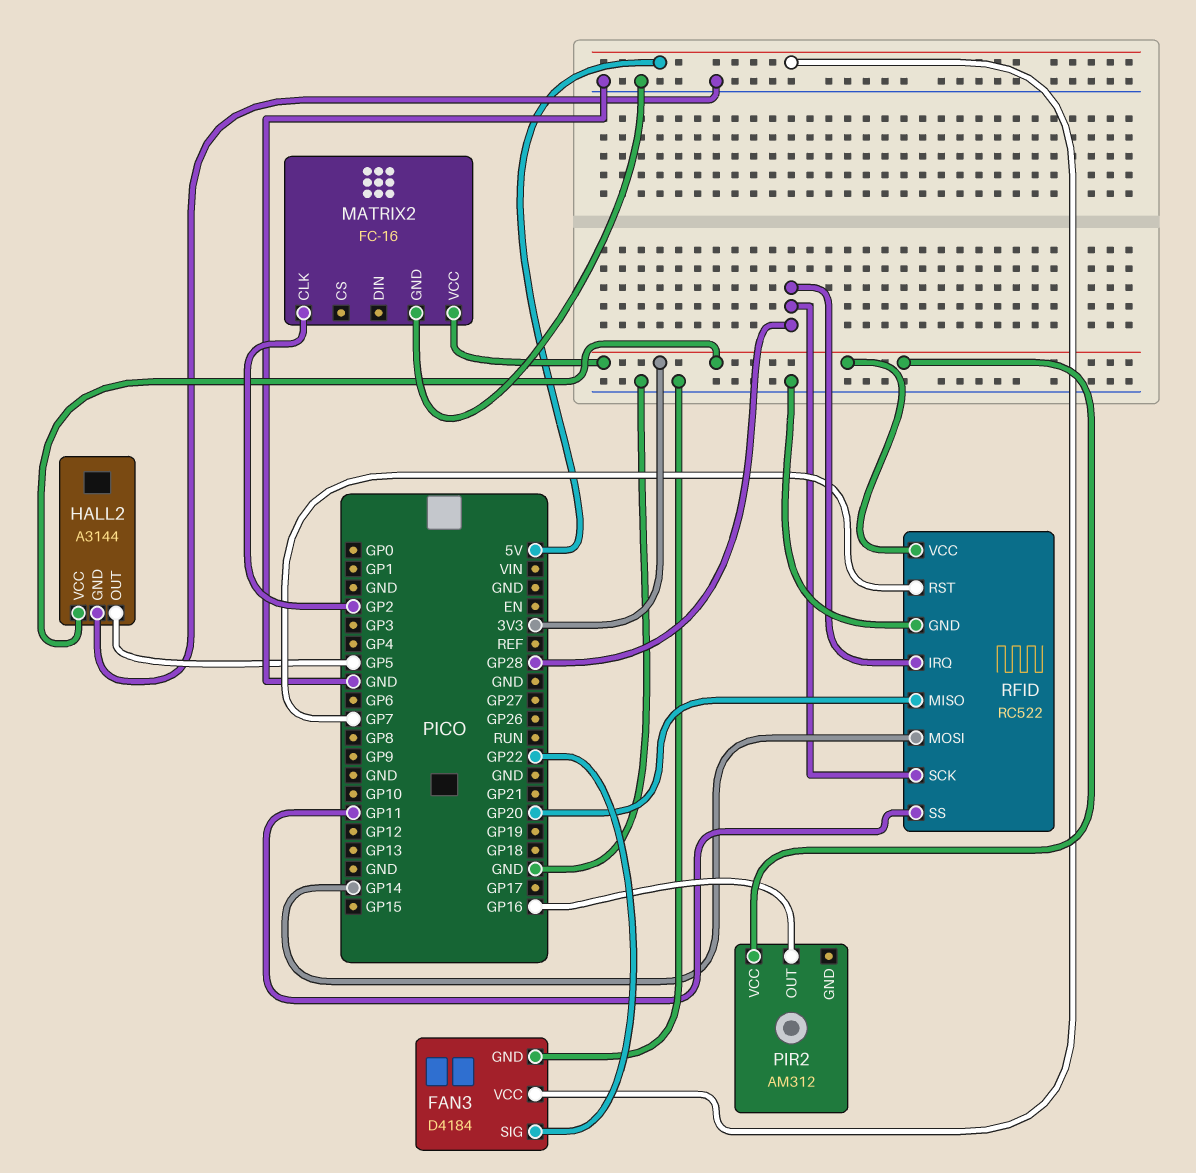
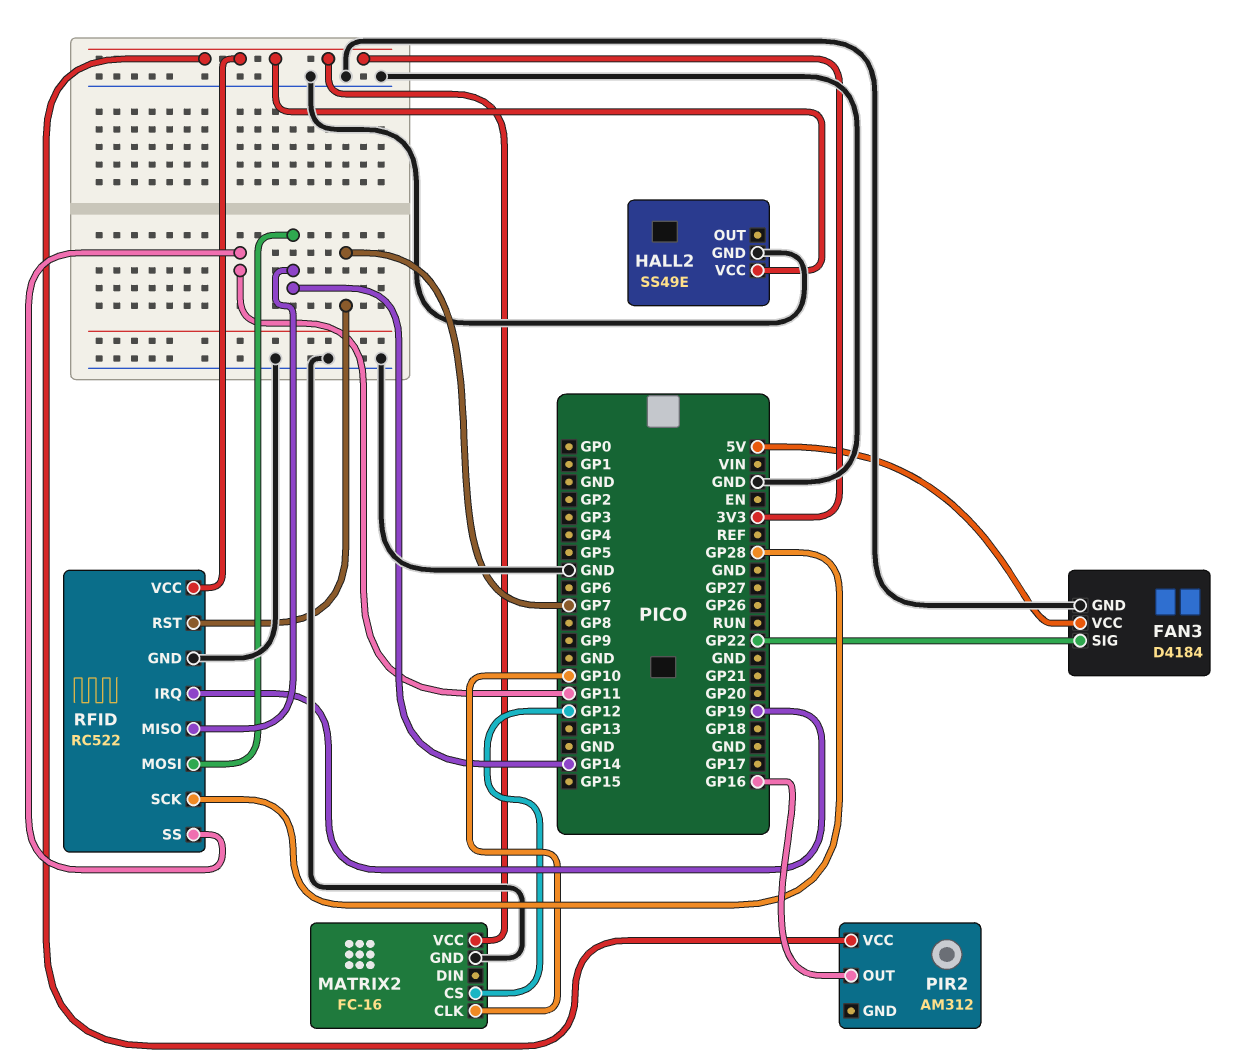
HALL2: A3144 -> SS49E
HALL2 pin OUT: GP5 -> none
MATRIX2 pin CLK: GP2 -> GP10
MATRIX2 pin CS: none -> GP12
RFID pin IRQ: GP28 -> GP19
RFID pin MISO: GP20 -> GP14

